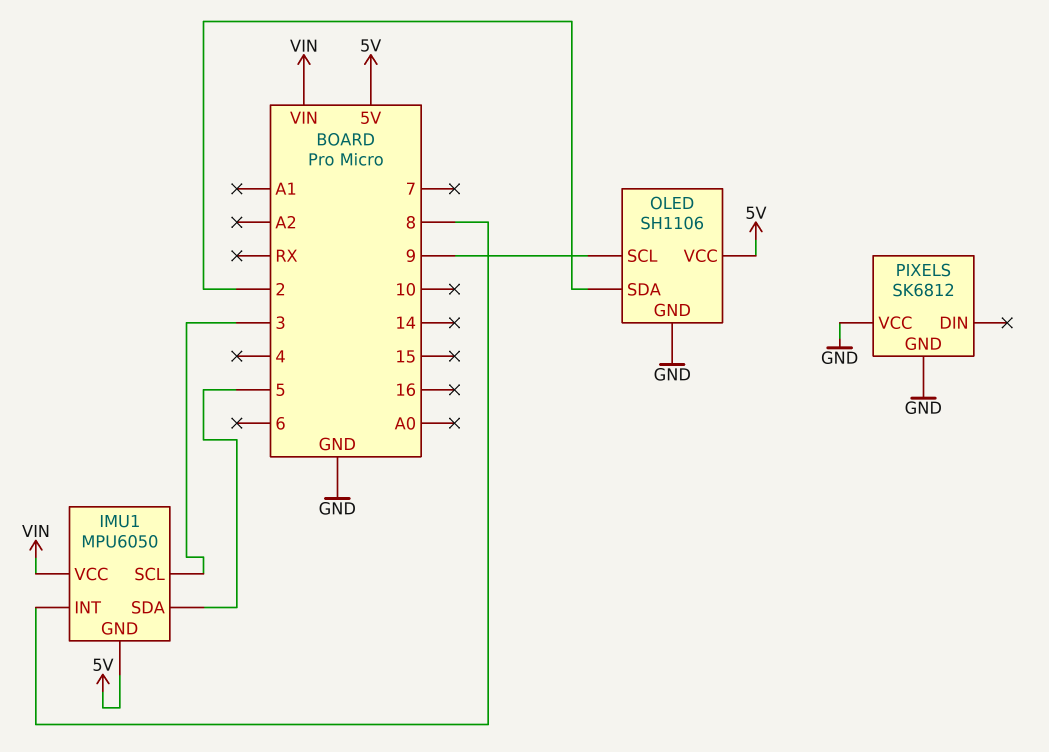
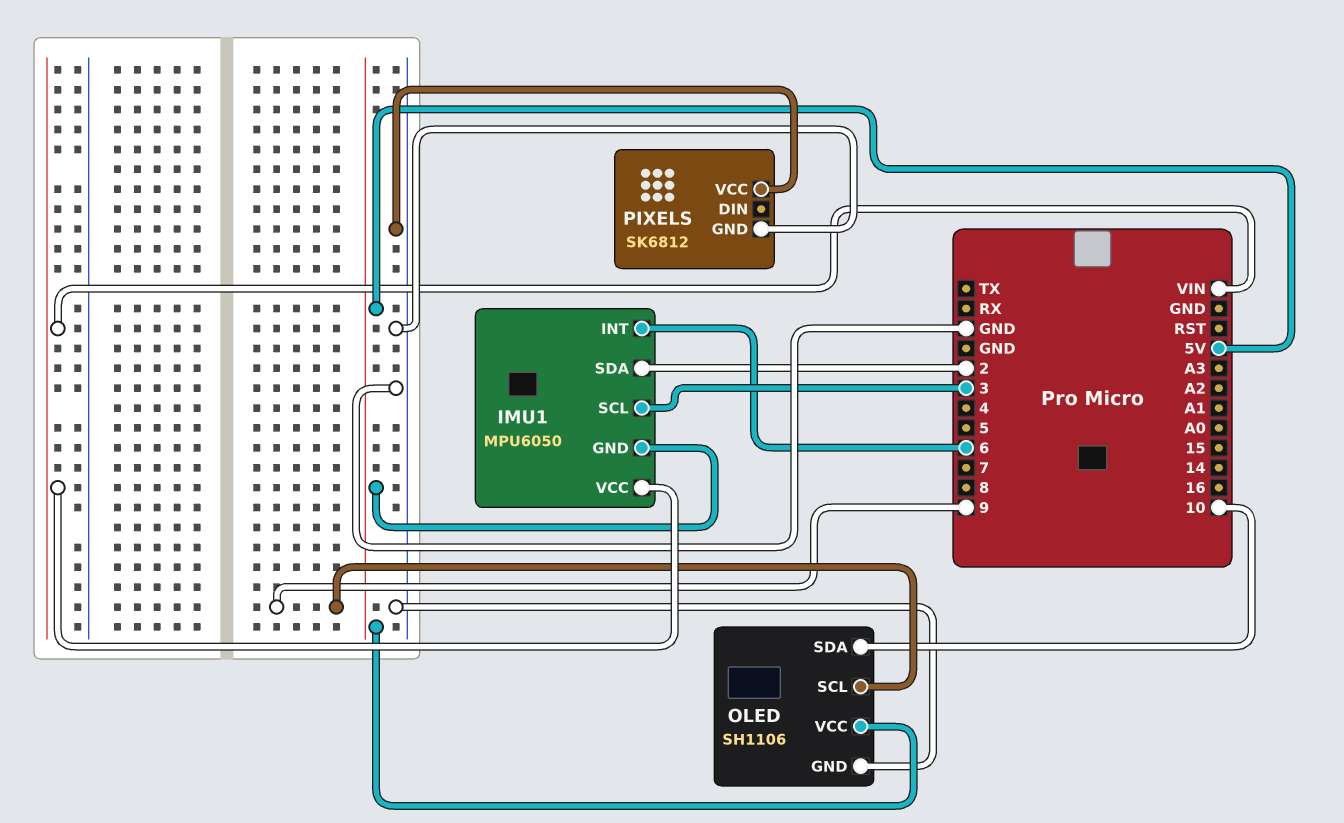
IMU1 pin INT: 8 -> 6
IMU1 pin SDA: 5 -> 2
OLED pin SDA: 2 -> 10

